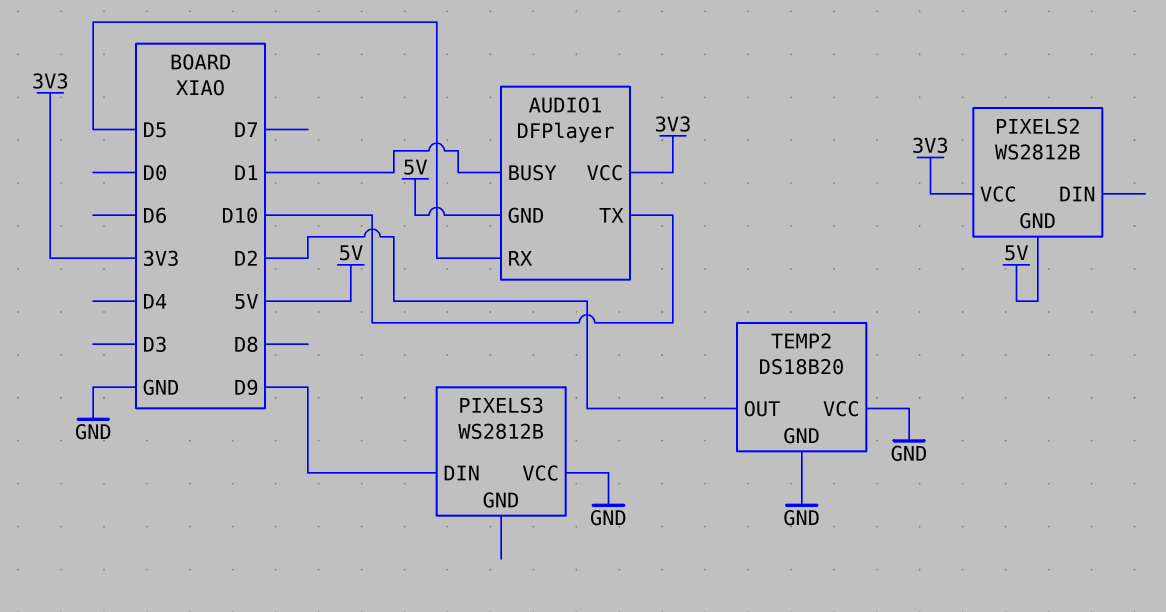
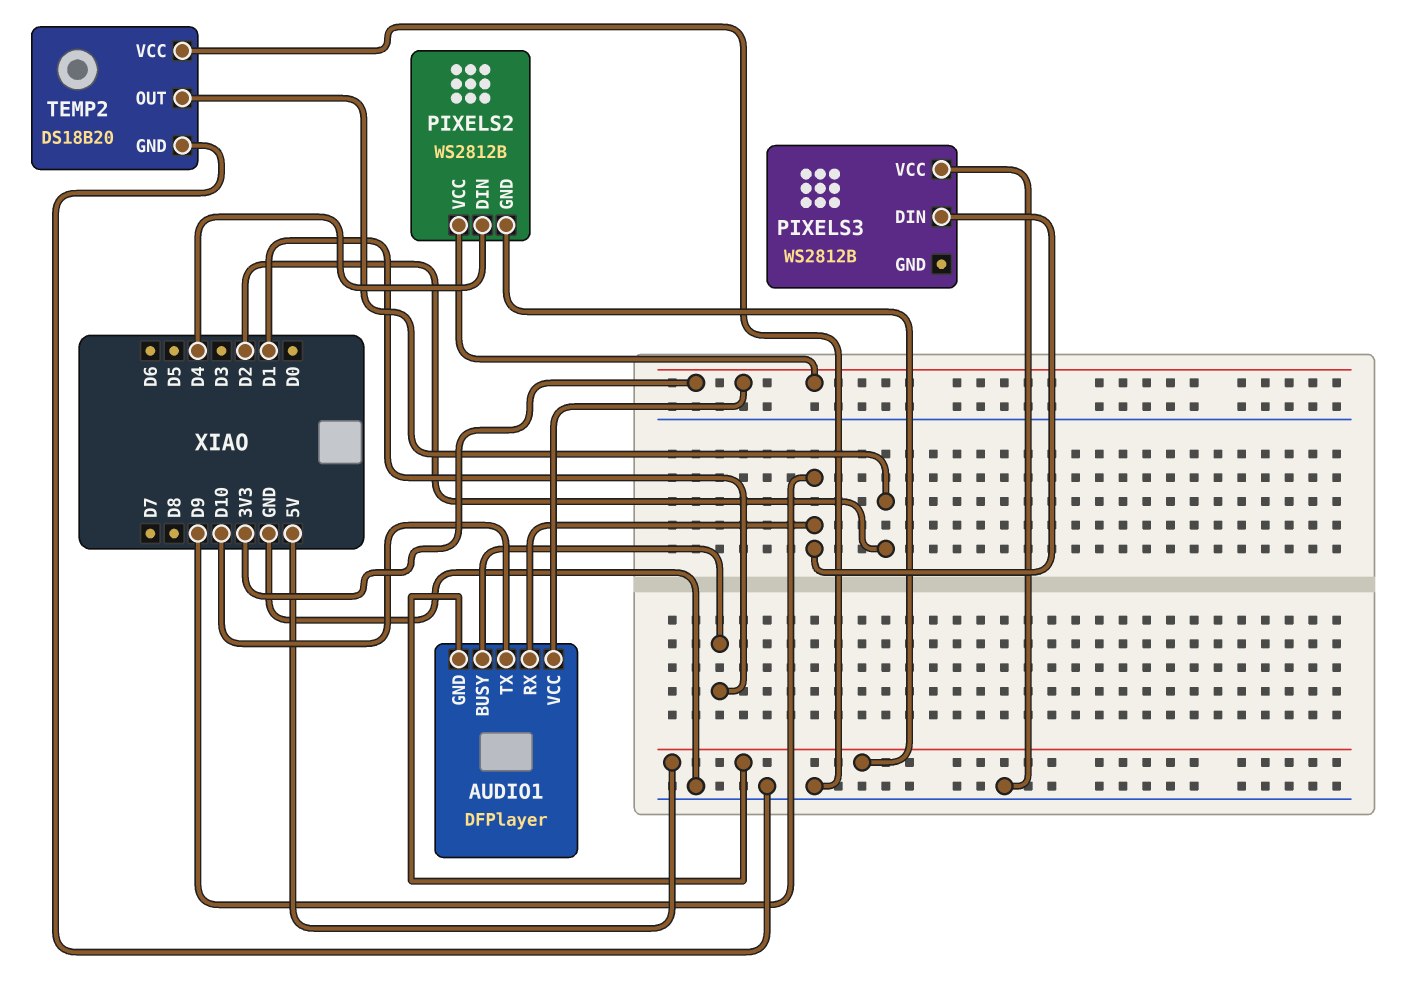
AUDIO1 pin RX: D5 -> D9
PIXELS2 pin DIN: none -> D4

